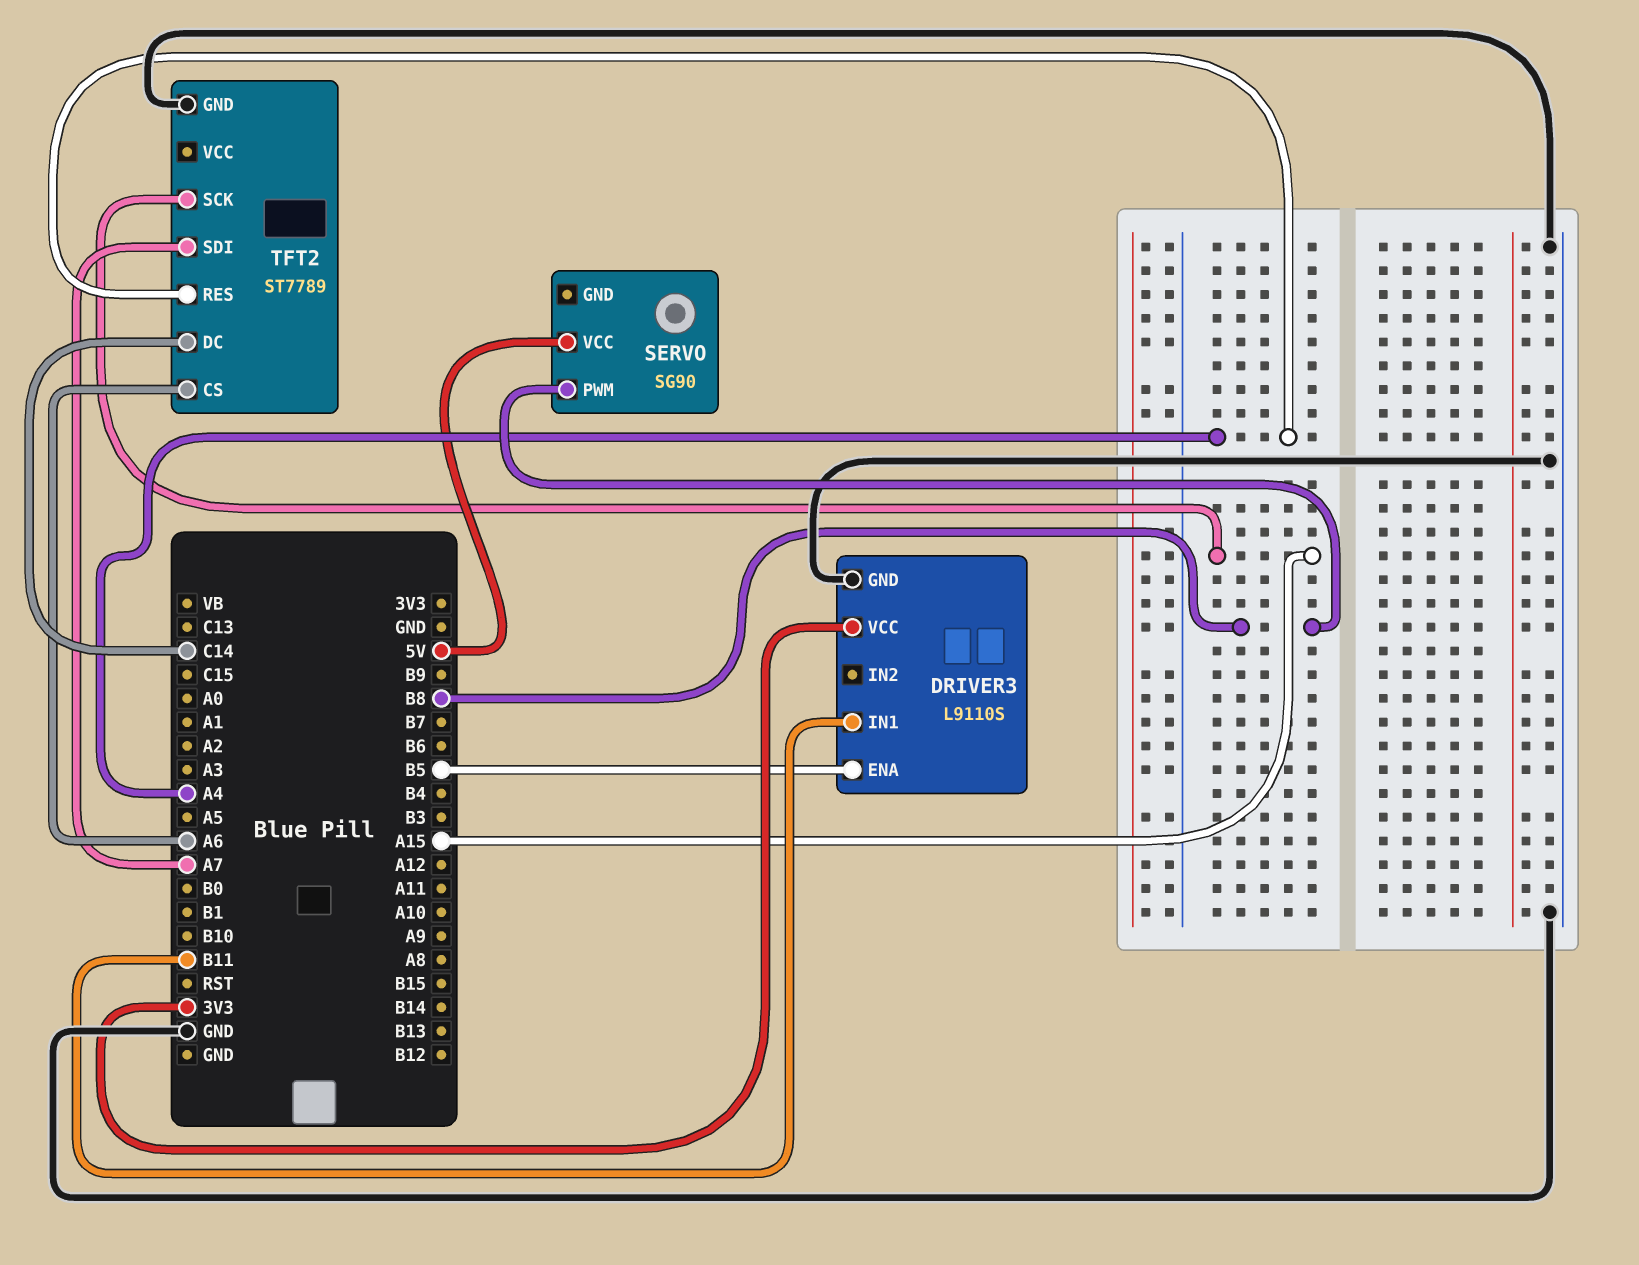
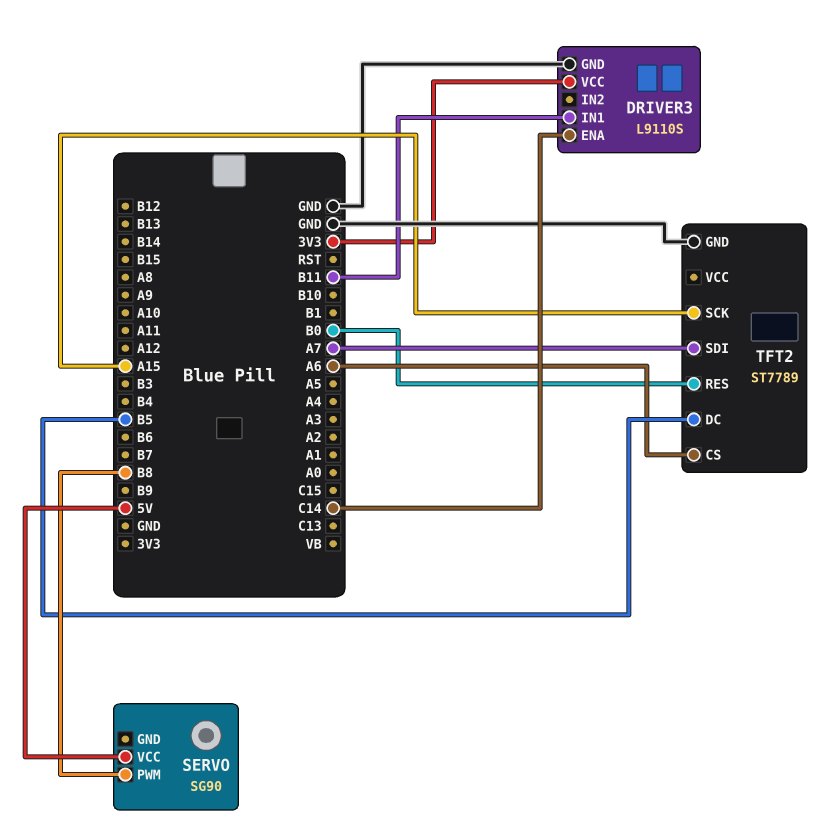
DRIVER3 pin ENA: B5 -> C14
TFT2 pin DC: C14 -> B5
TFT2 pin RES: A4 -> B0

